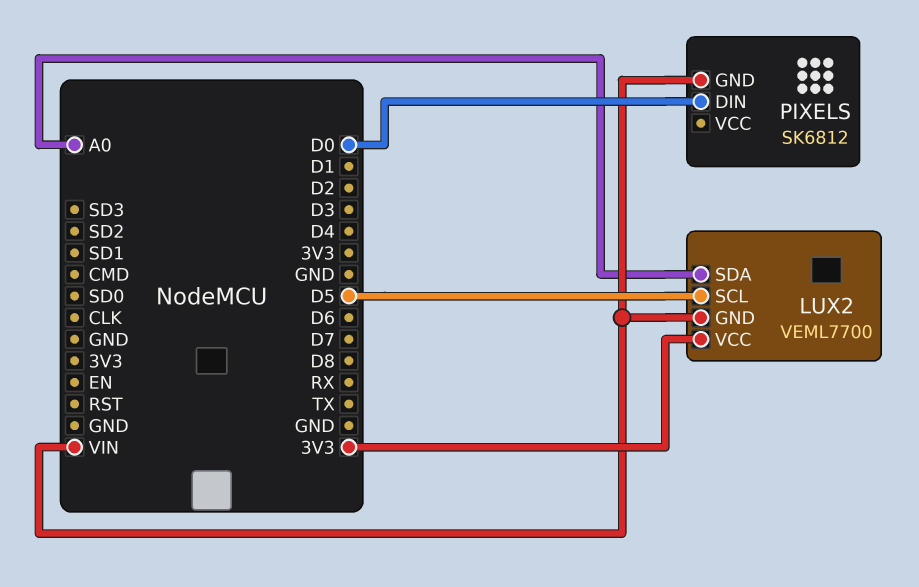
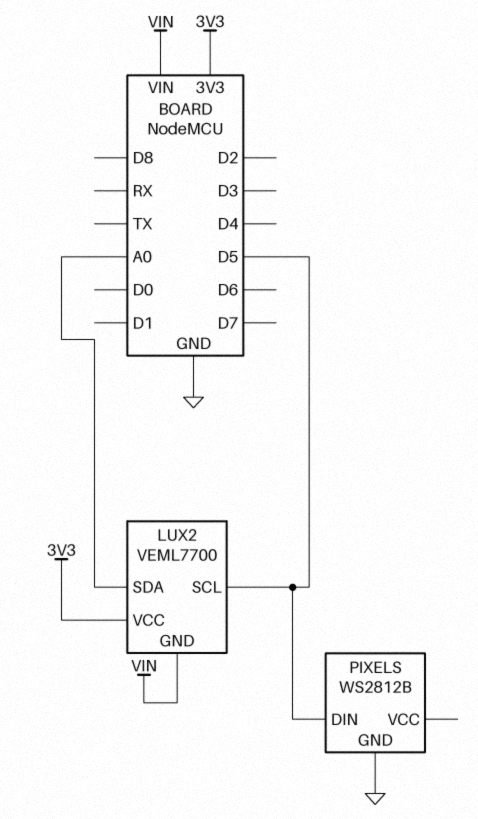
PIXELS: SK6812 -> WS2812B
PIXELS pin DIN: D0 -> D5
PIXELS pin GND: VIN -> GND

